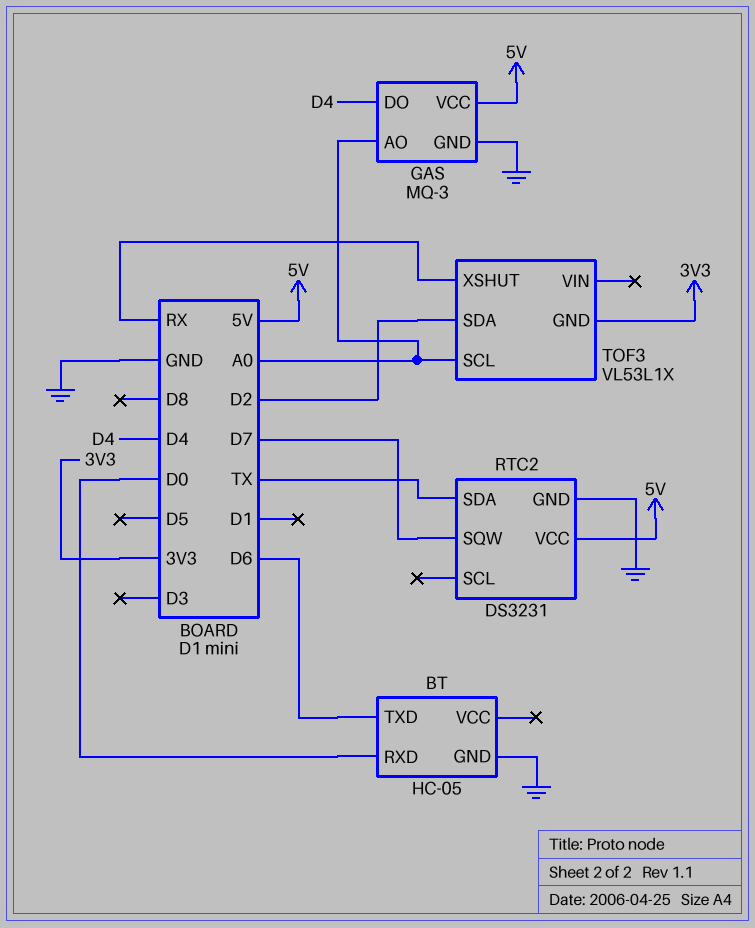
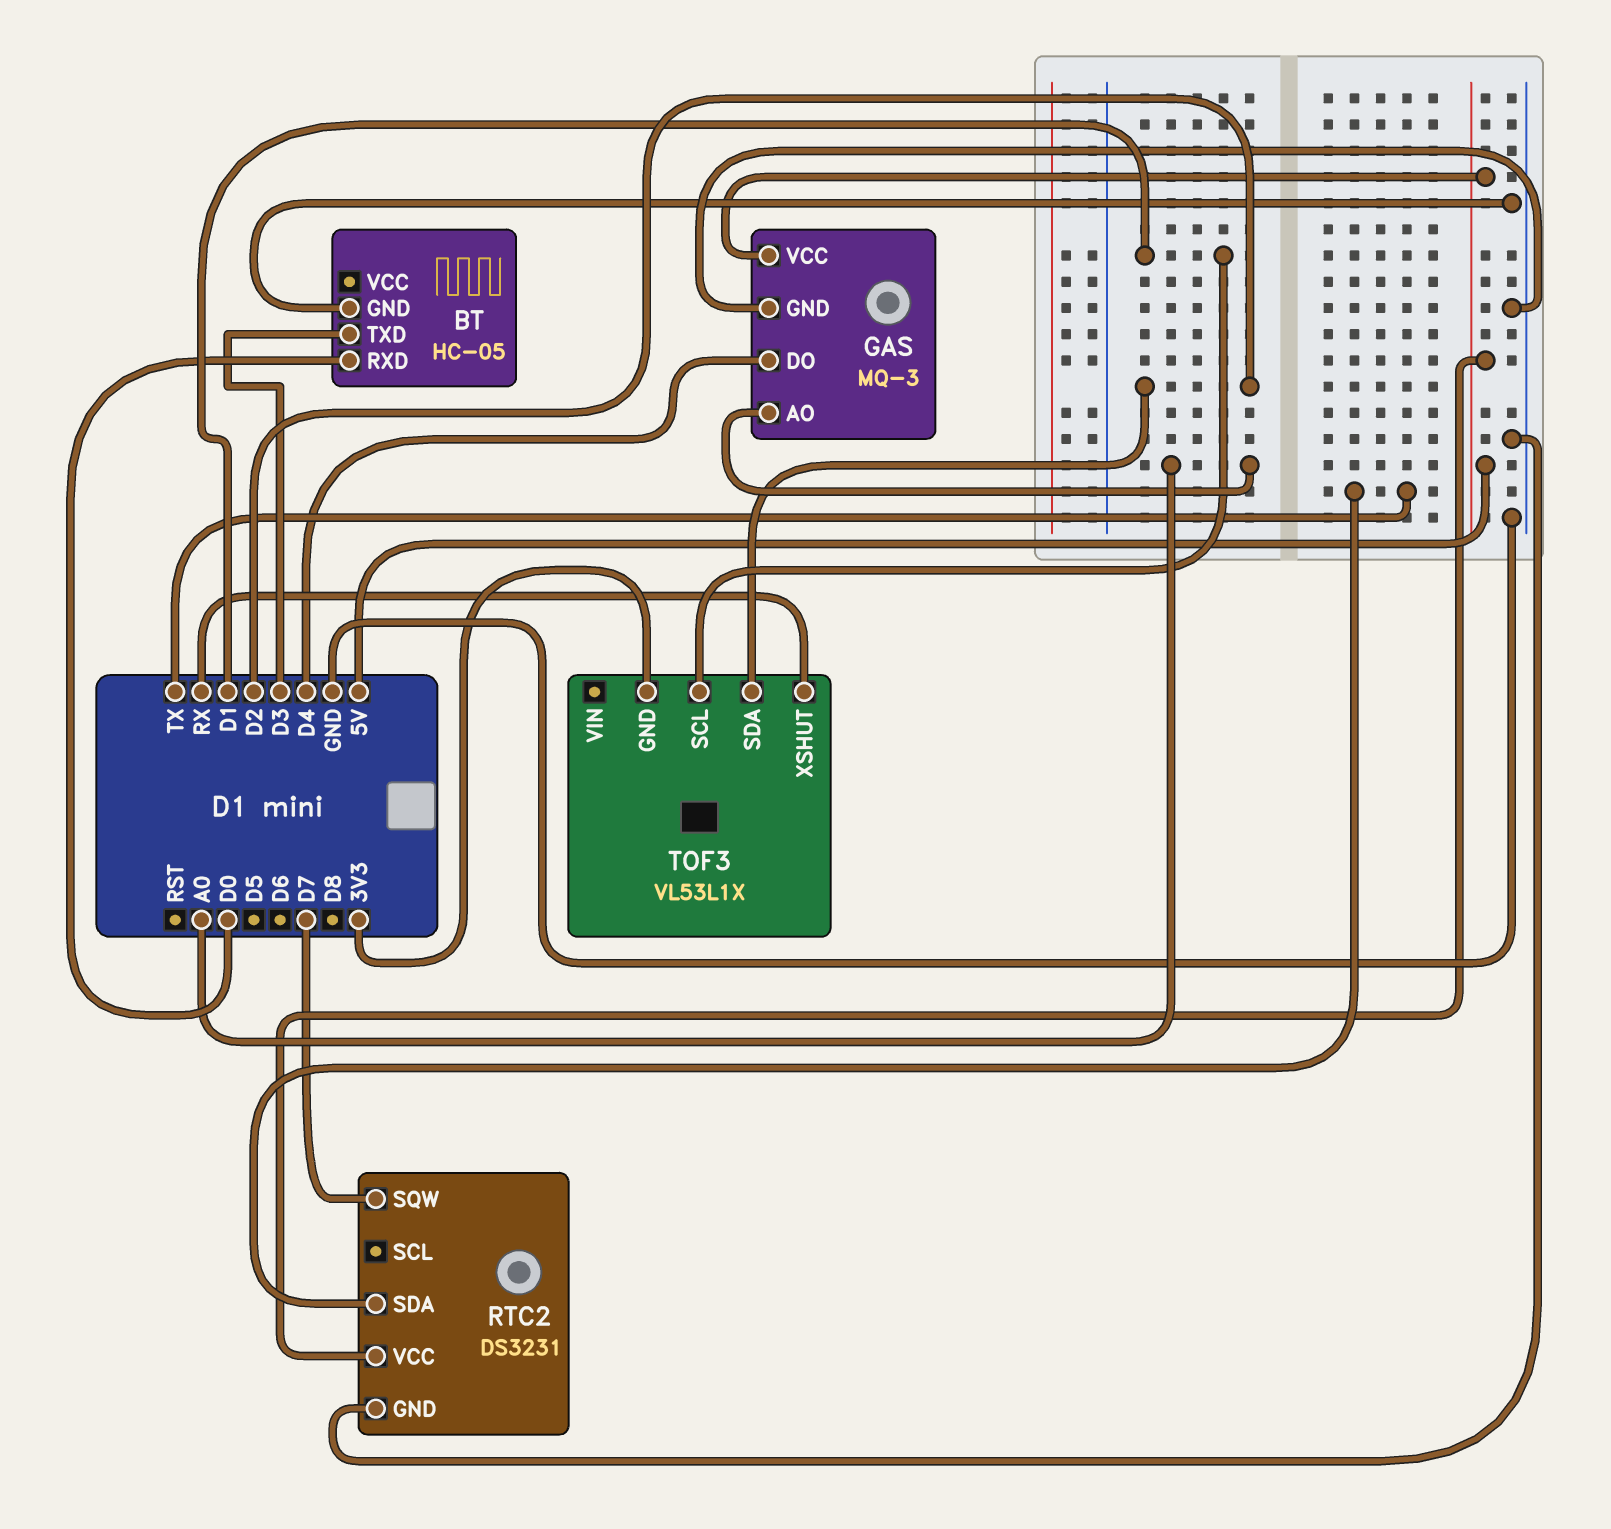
BT pin TXD: D6 -> D3
TOF3 pin SCL: A0 -> D1

